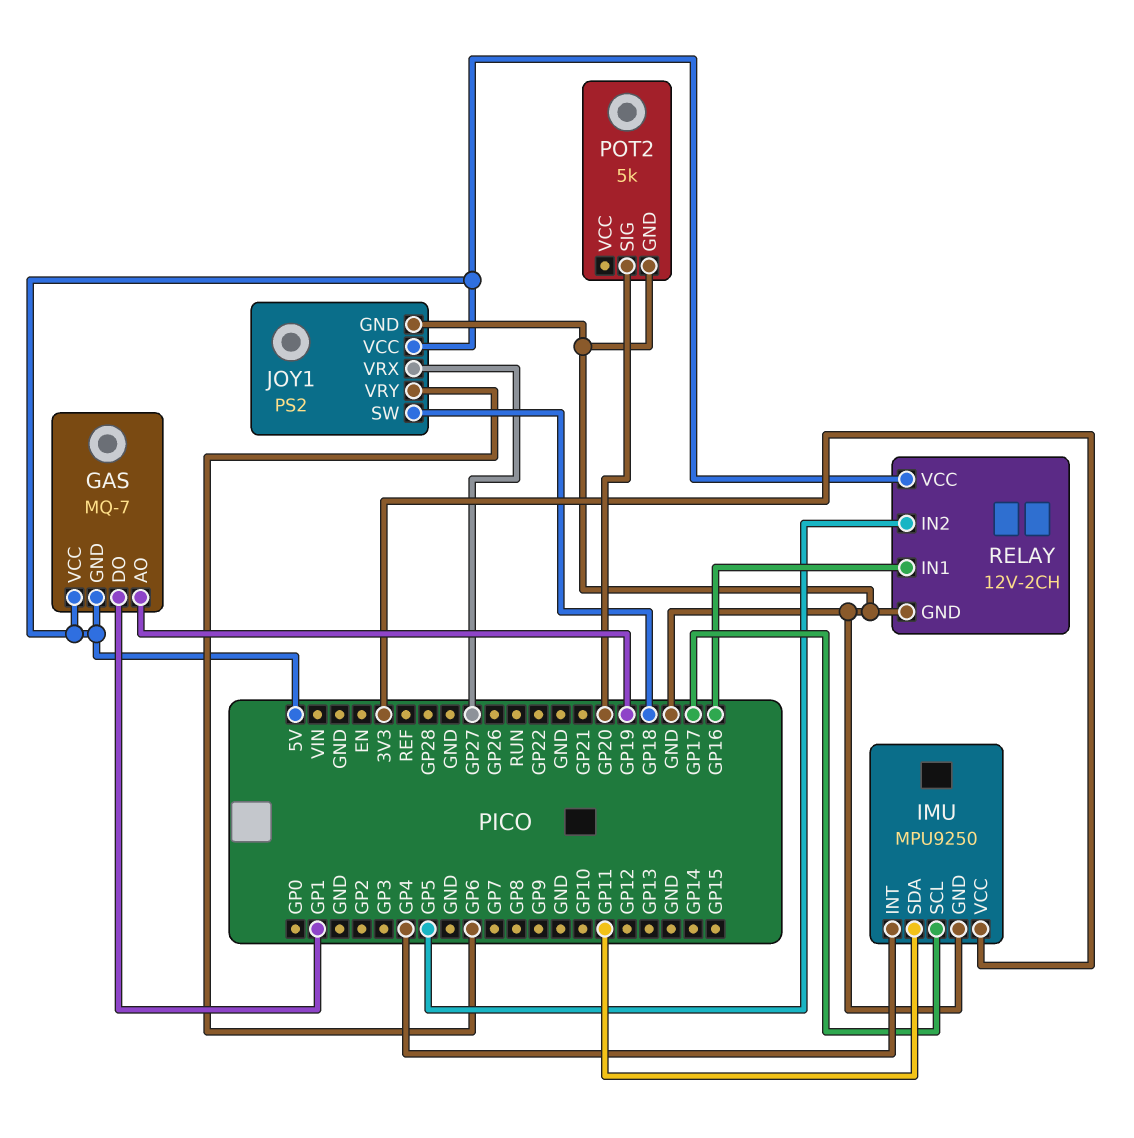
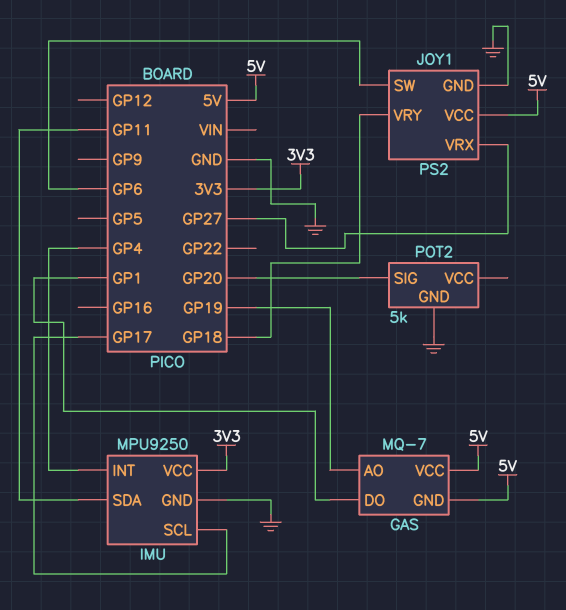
JOY1 pin SW: GP18 -> GP6
JOY1 pin VRY: GP6 -> GP18
RELAY: 12V-2CH -> none
RELAY pin GND: GND -> none
RELAY pin IN1: GP16 -> none
RELAY pin IN2: GP5 -> none
RELAY pin VCC: 5V -> none

